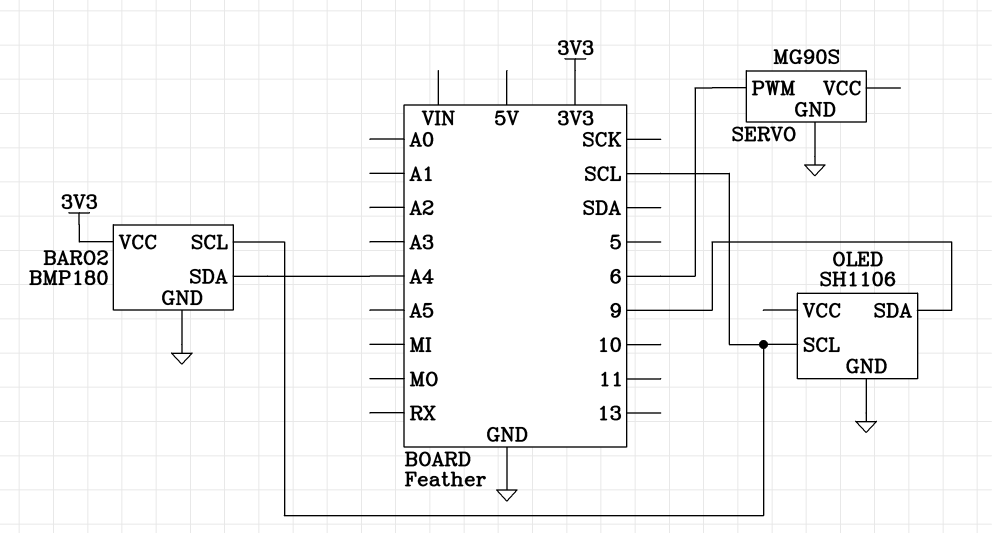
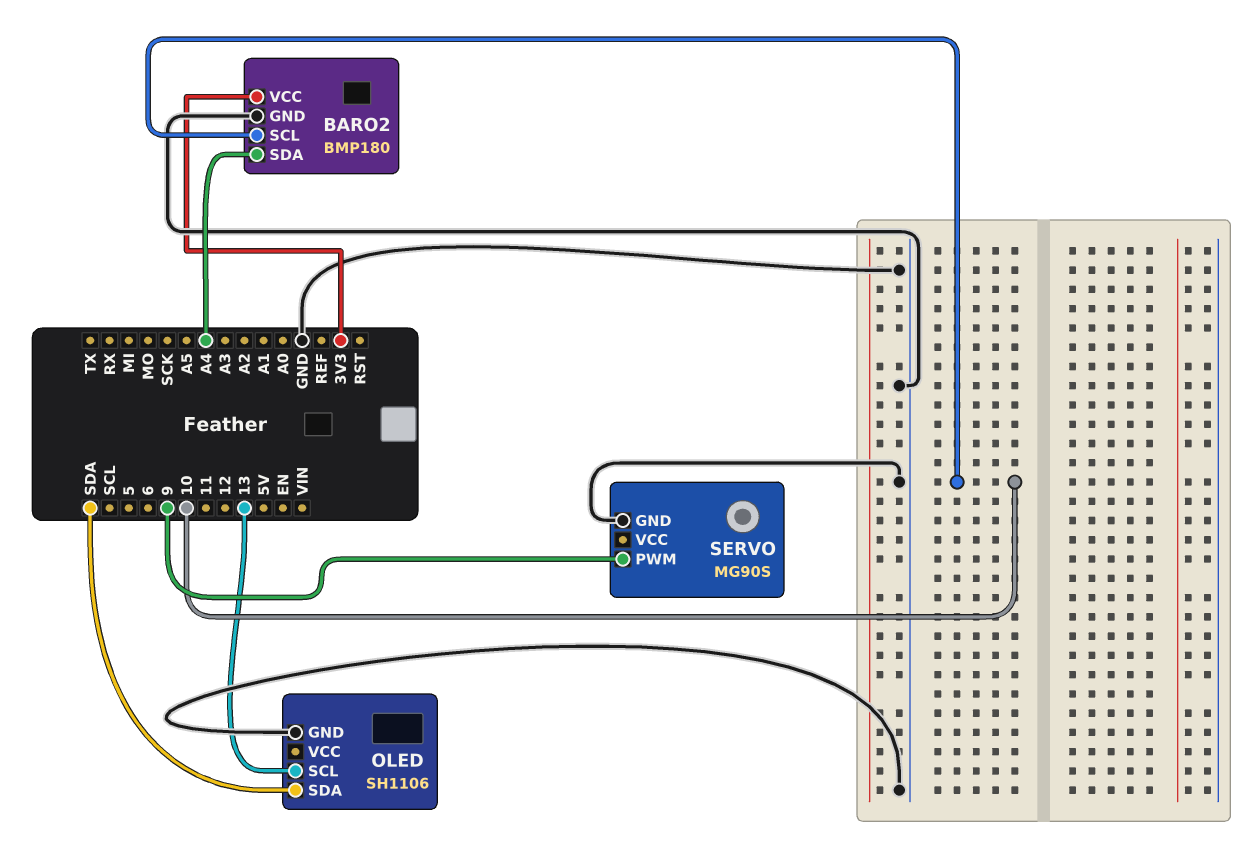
BARO2 pin SCL: SCL -> 10
OLED pin SCL: SCL -> 13
OLED pin SDA: 9 -> SDA
SERVO pin PWM: 6 -> 9

